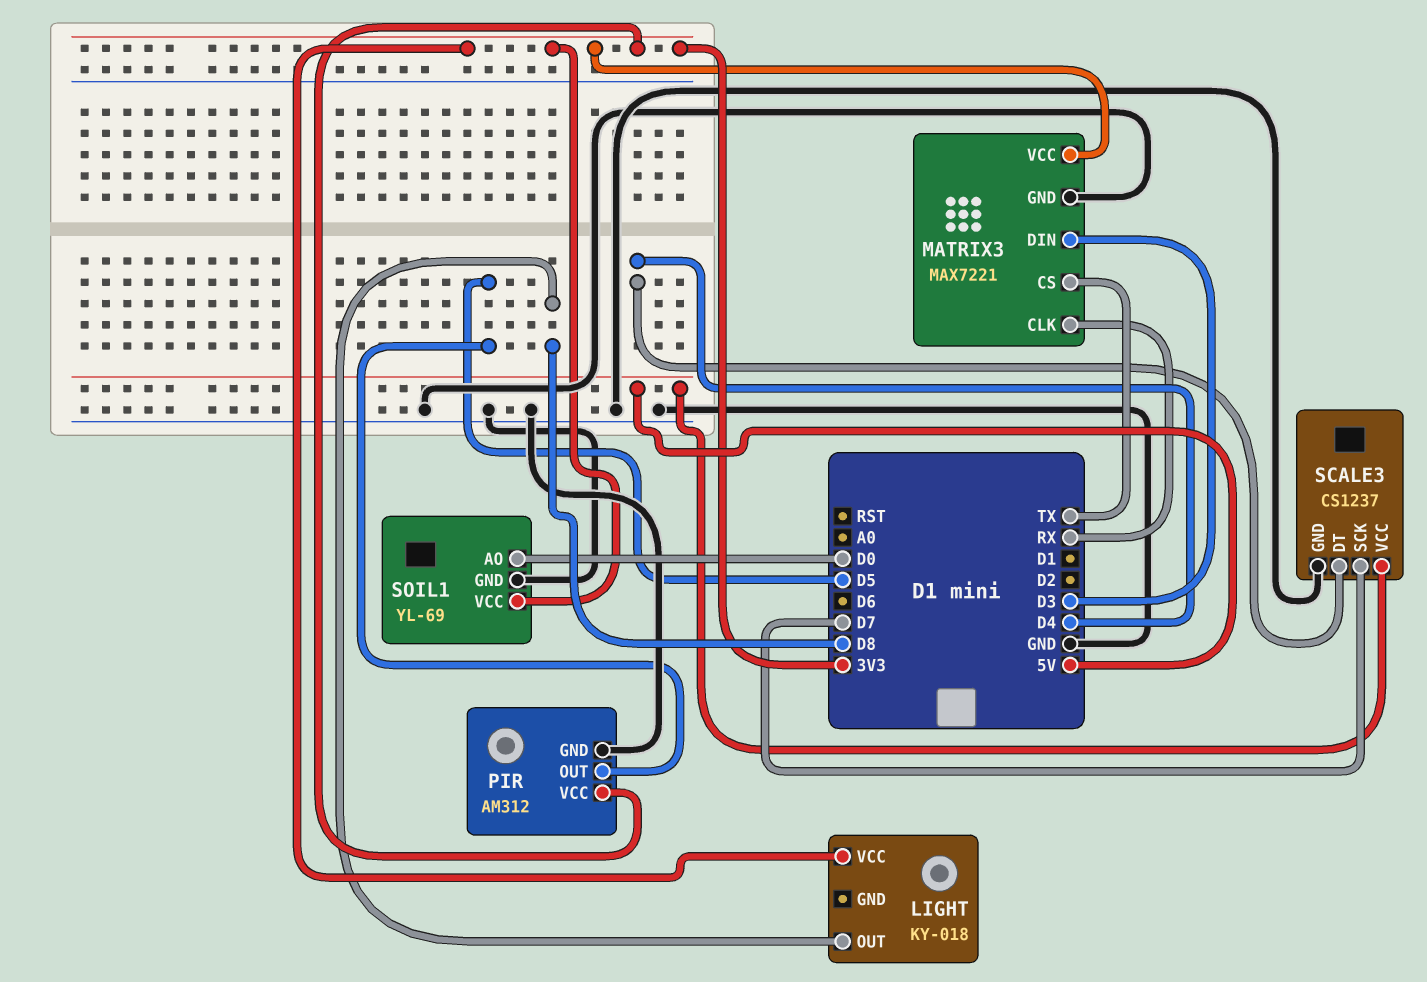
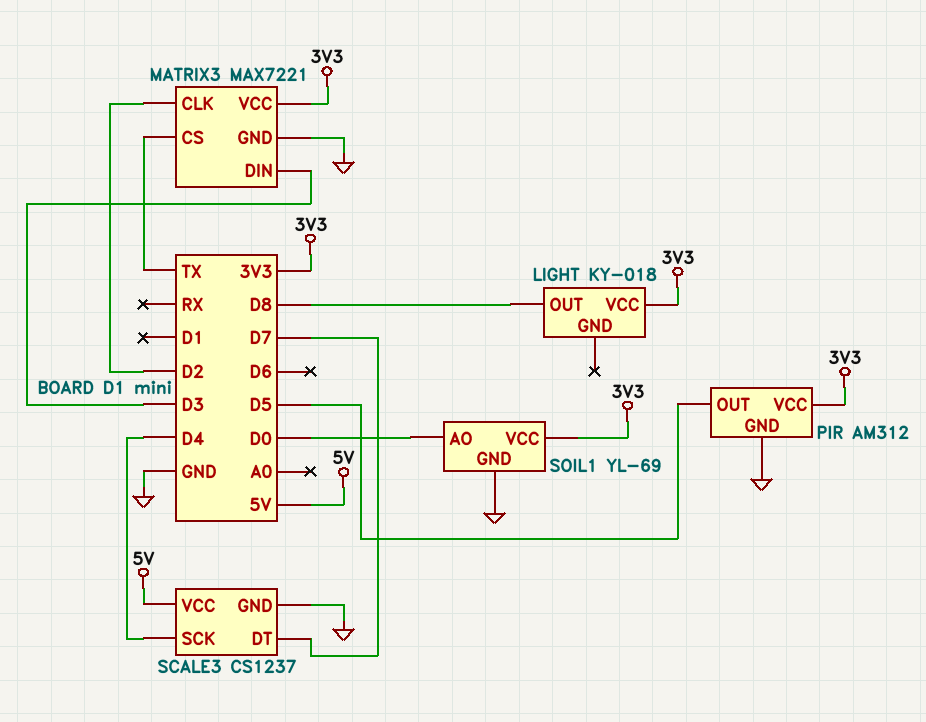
MATRIX3 pin CLK: RX -> D2
SCALE3 pin DT: D4 -> D7
SCALE3 pin SCK: D7 -> D4

